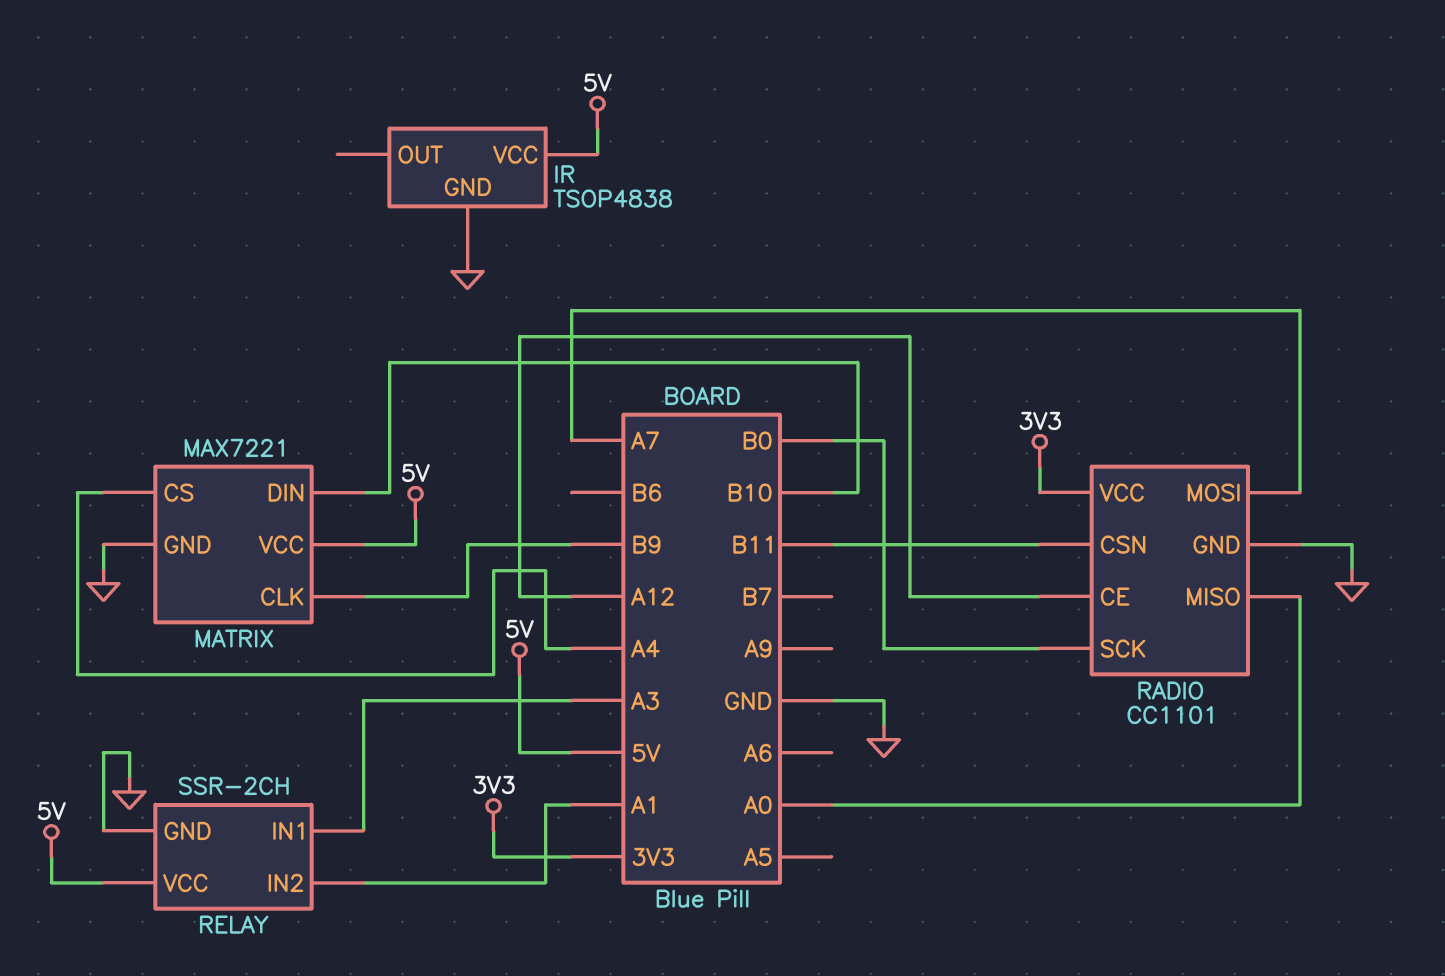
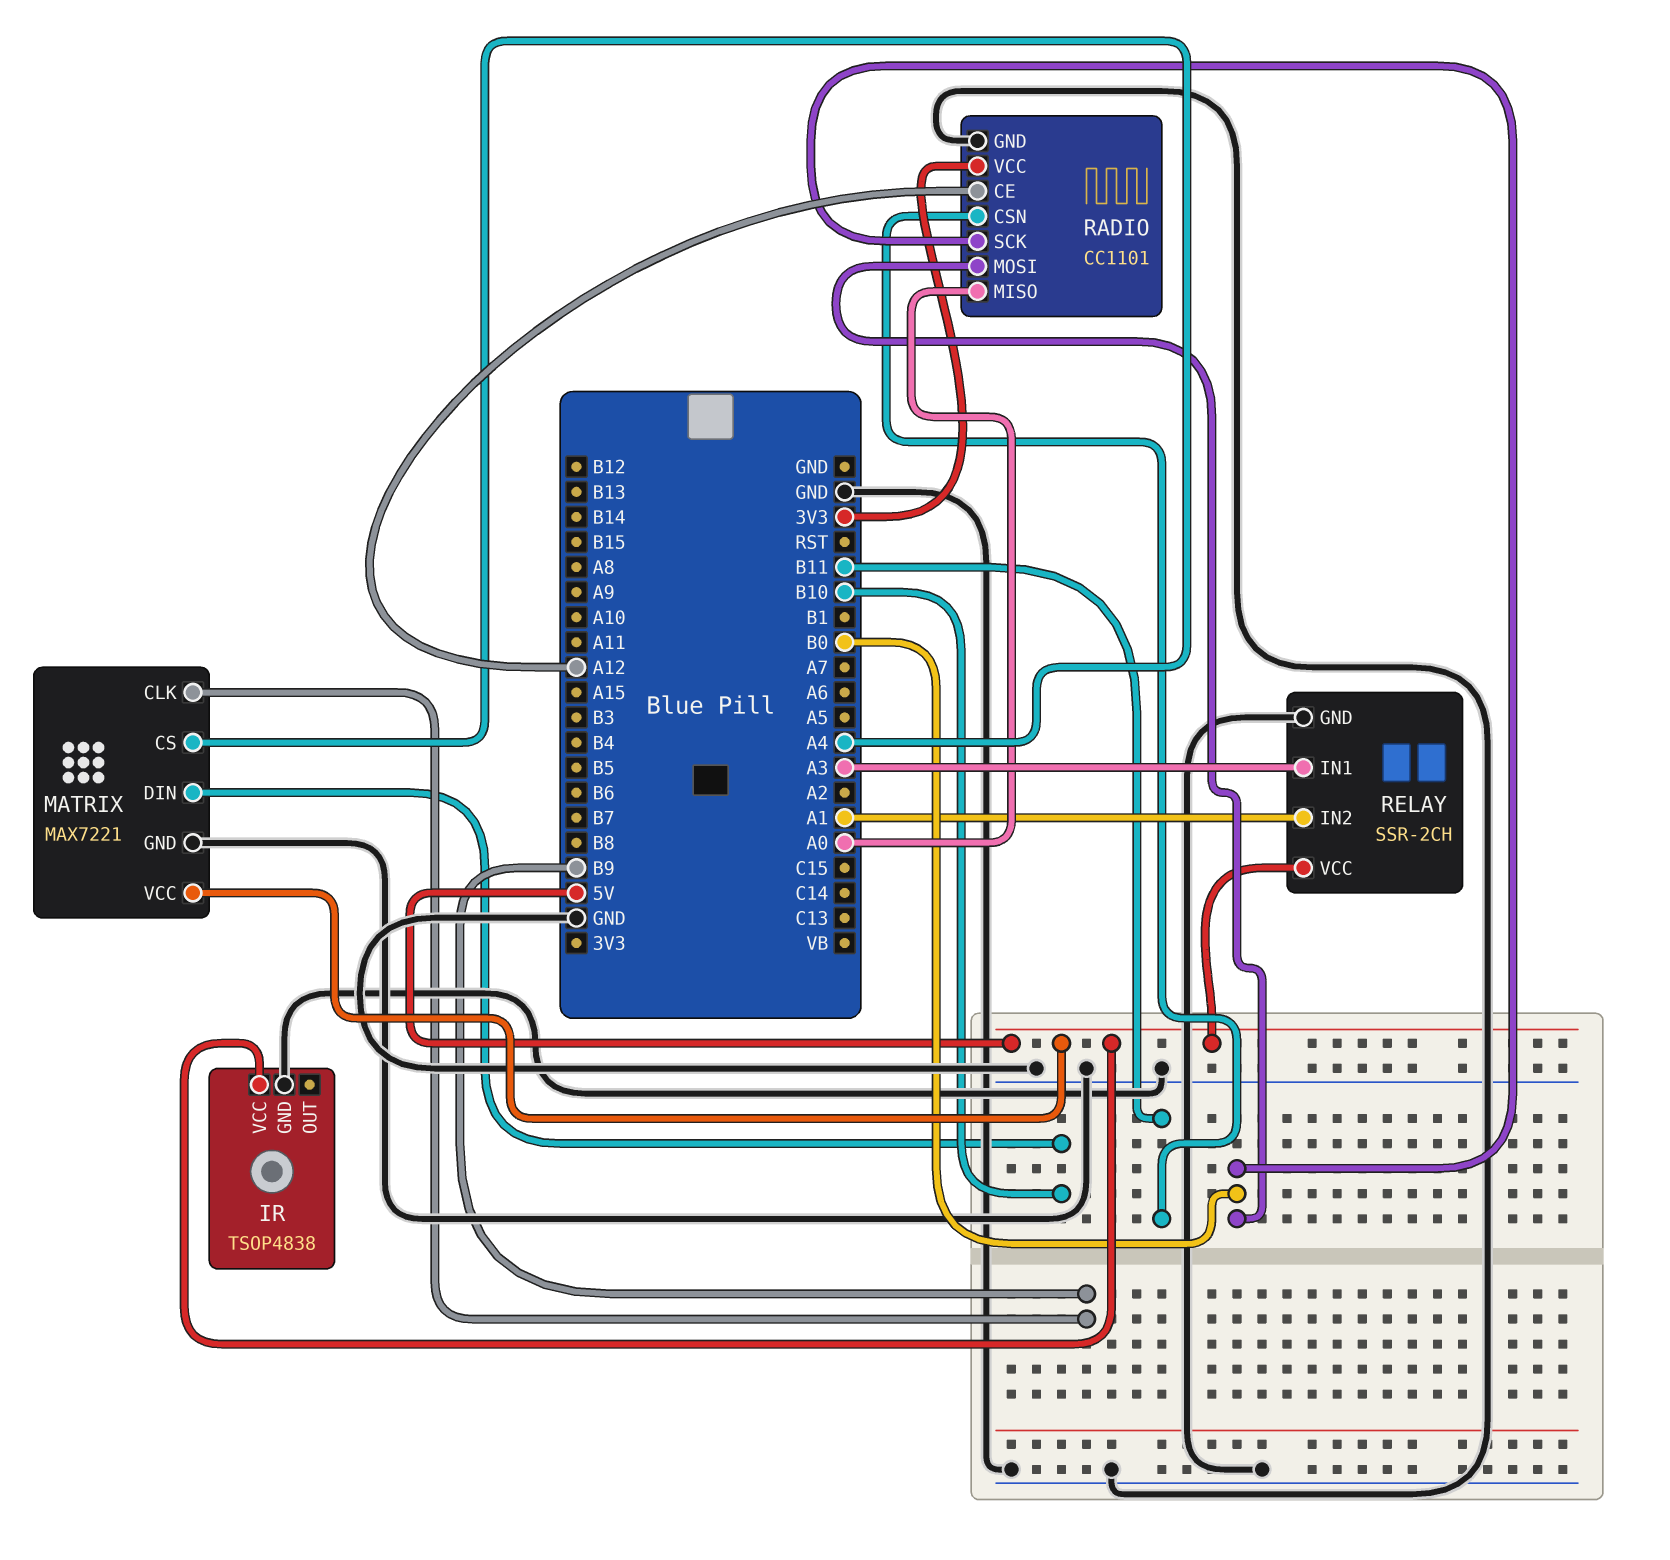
RADIO pin MOSI: A7 -> B0

